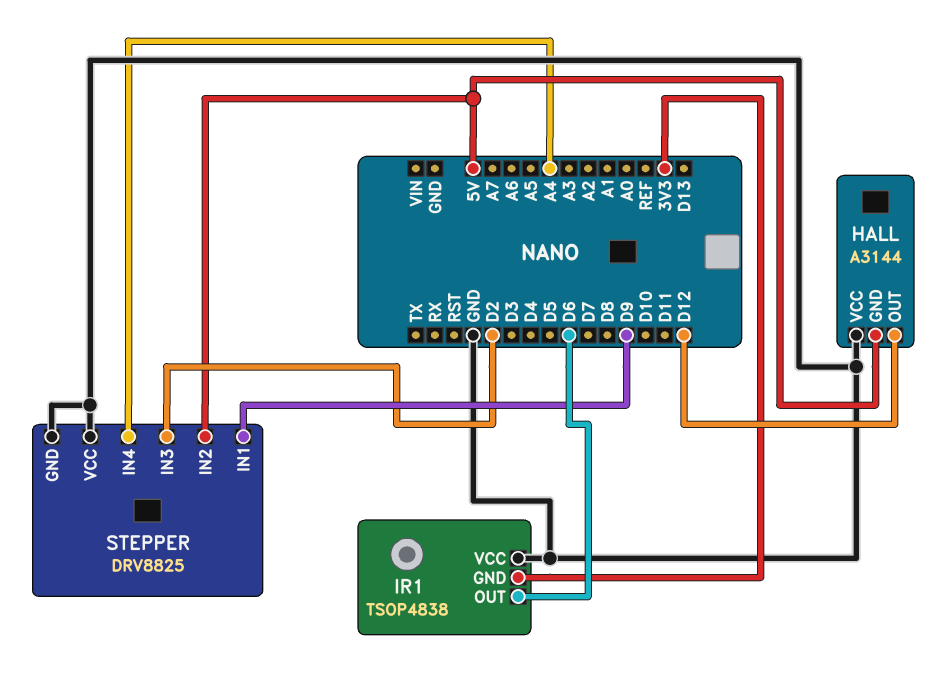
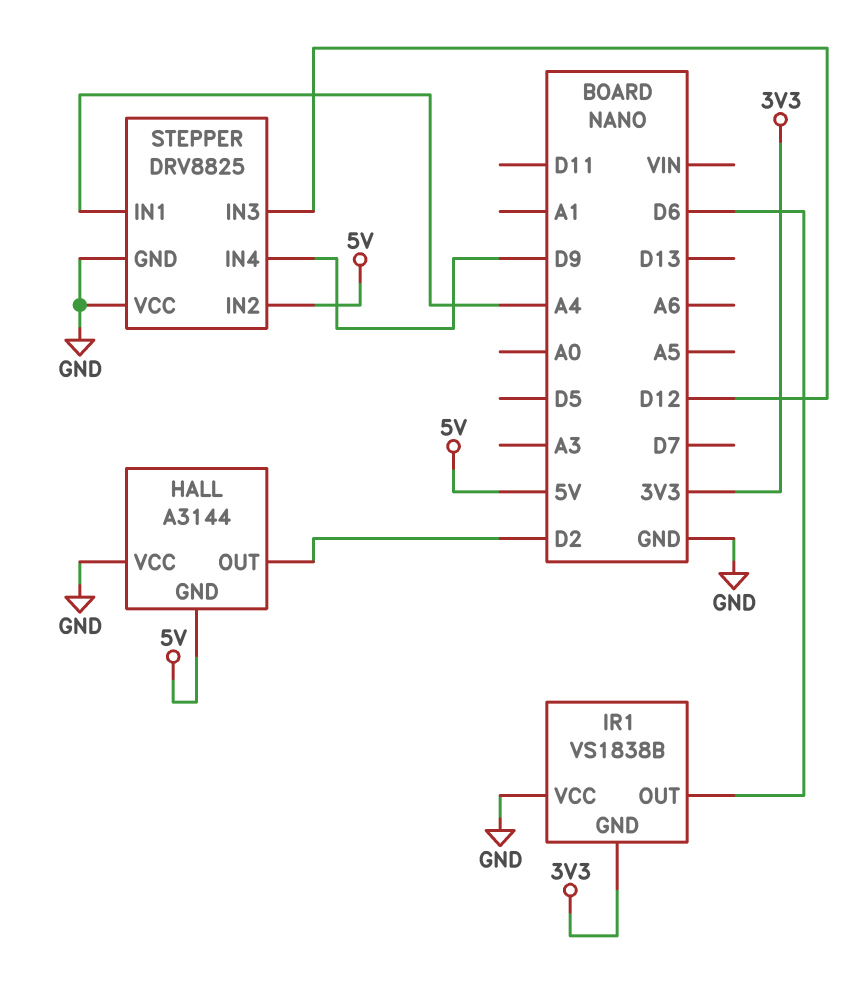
HALL pin OUT: D12 -> D2
IR1: TSOP4838 -> VS1838B
STEPPER pin IN1: D9 -> A4
STEPPER pin IN3: D2 -> D12
STEPPER pin IN4: A4 -> D9

